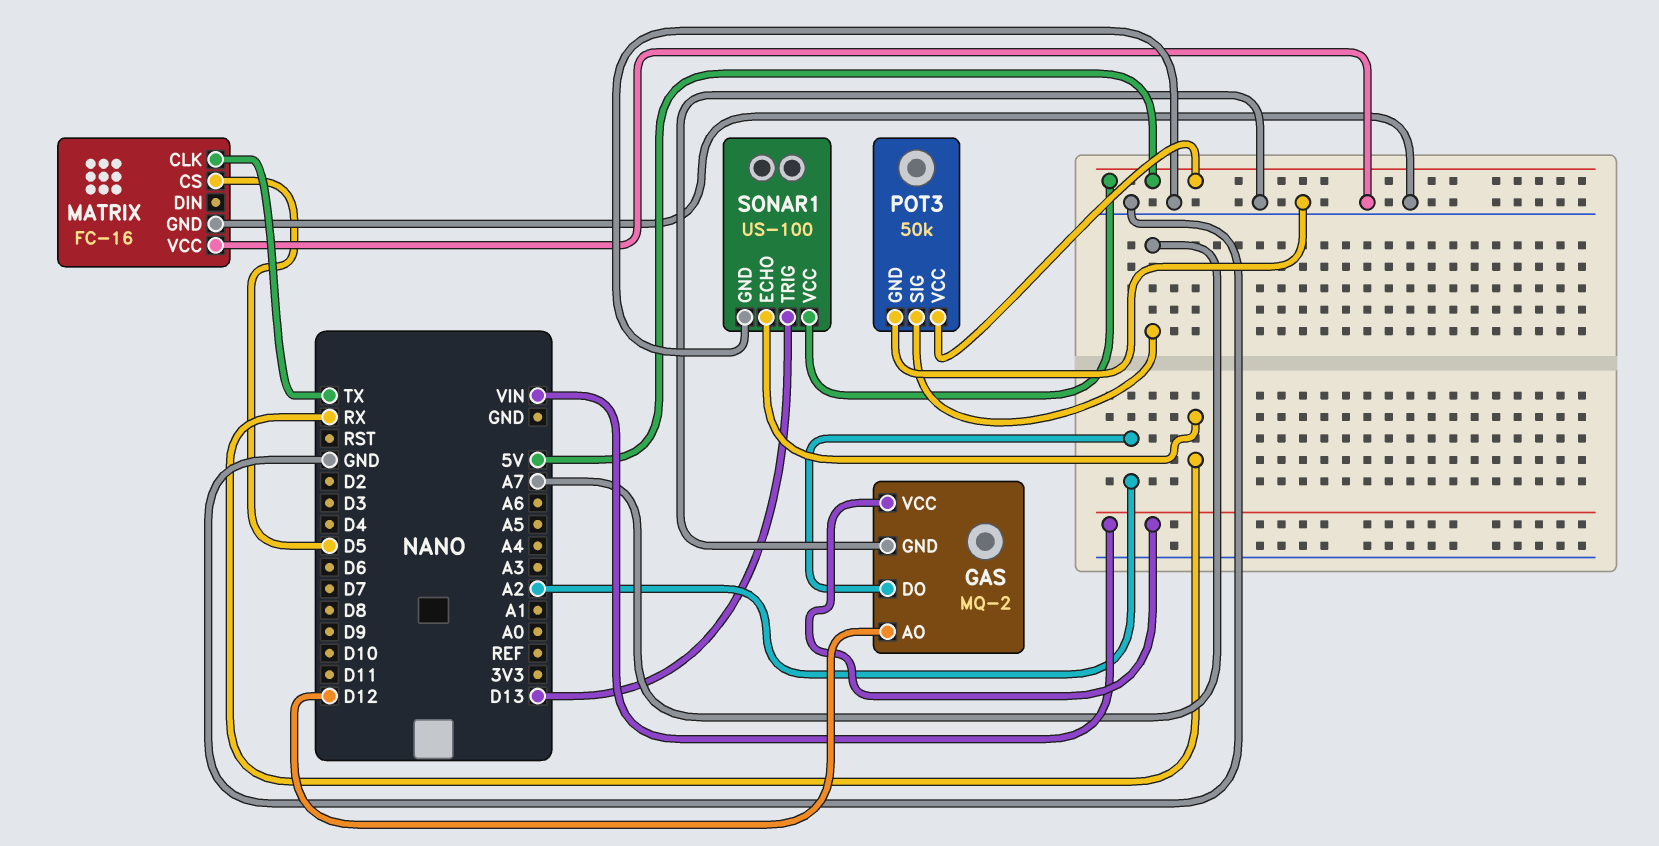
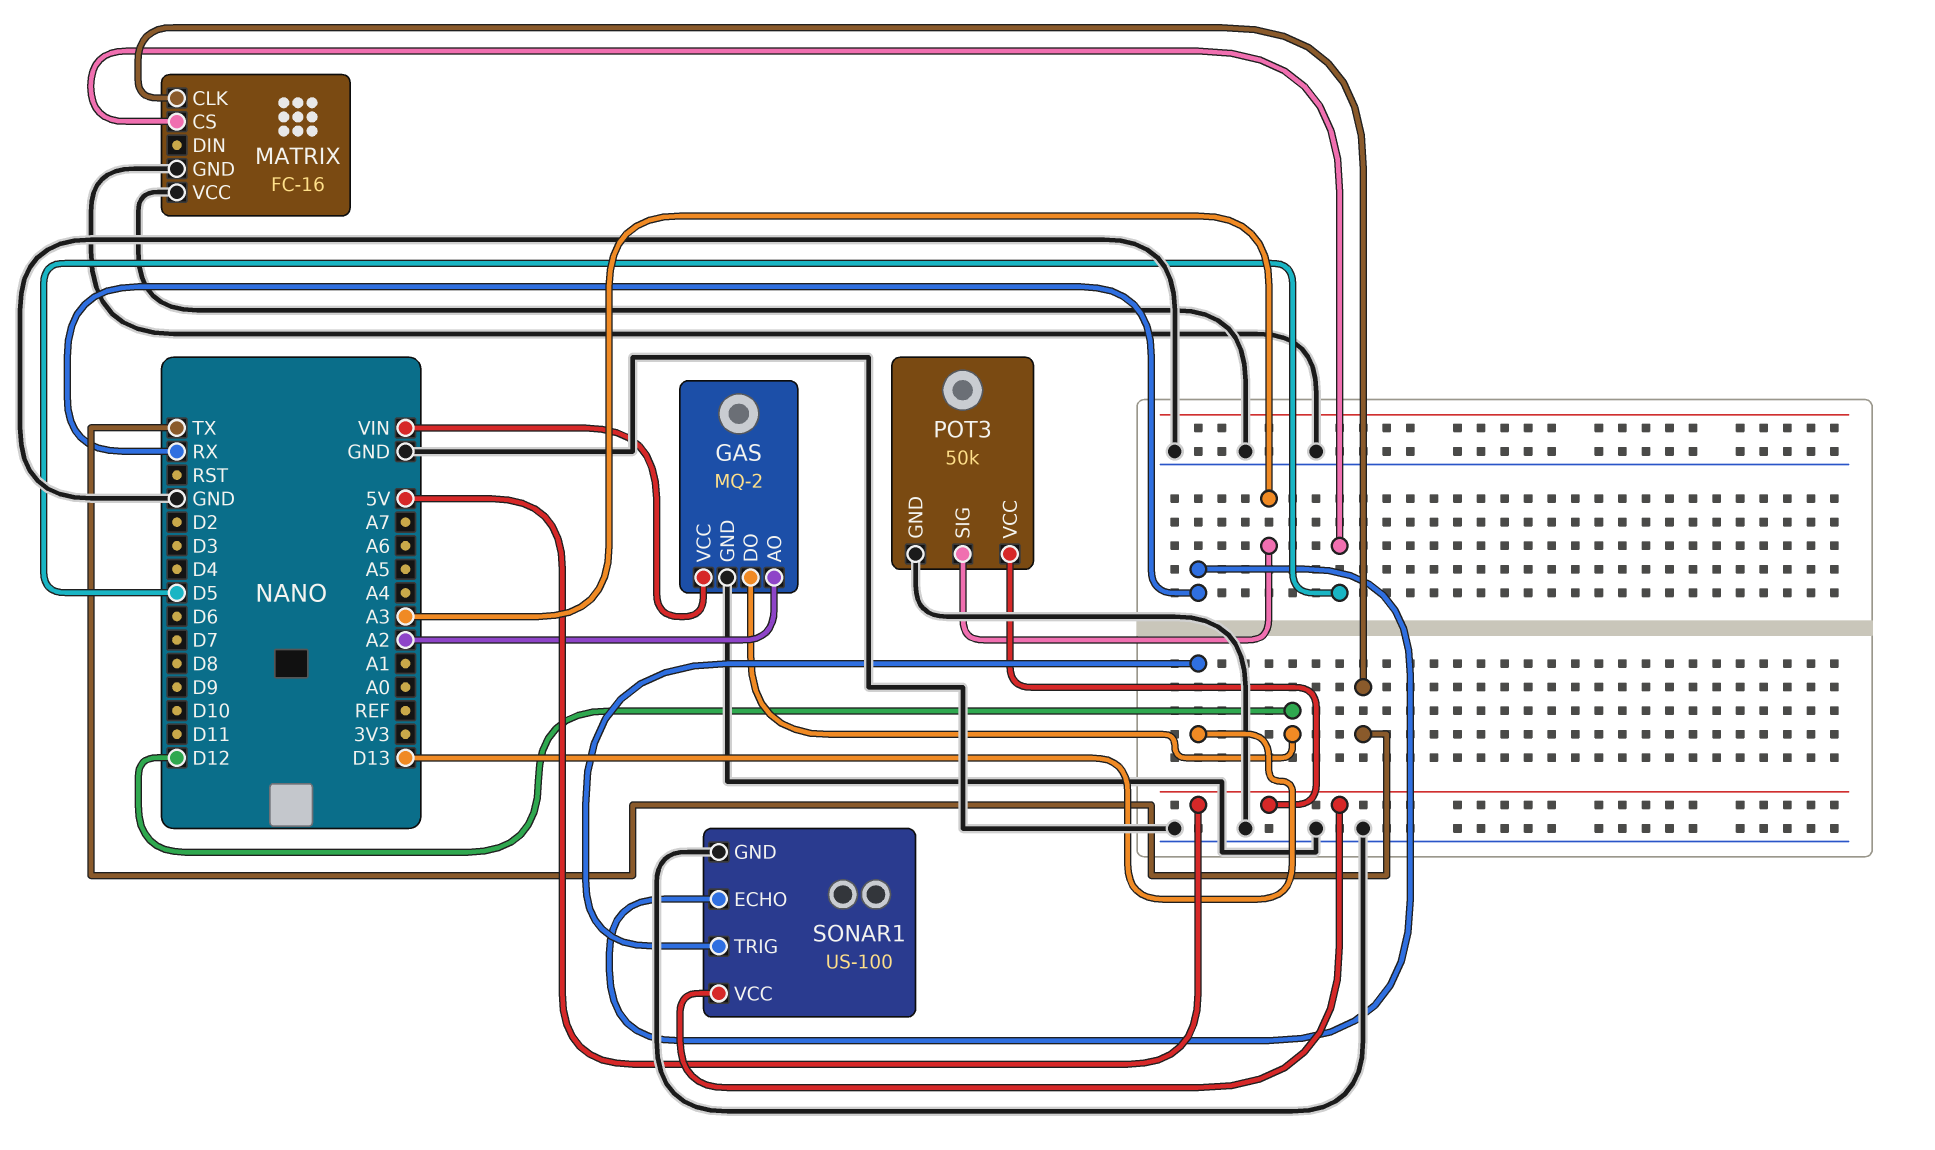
GAS pin AO: D12 -> A2
GAS pin DO: A2 -> D12
POT3 pin SIG: A7 -> A3

